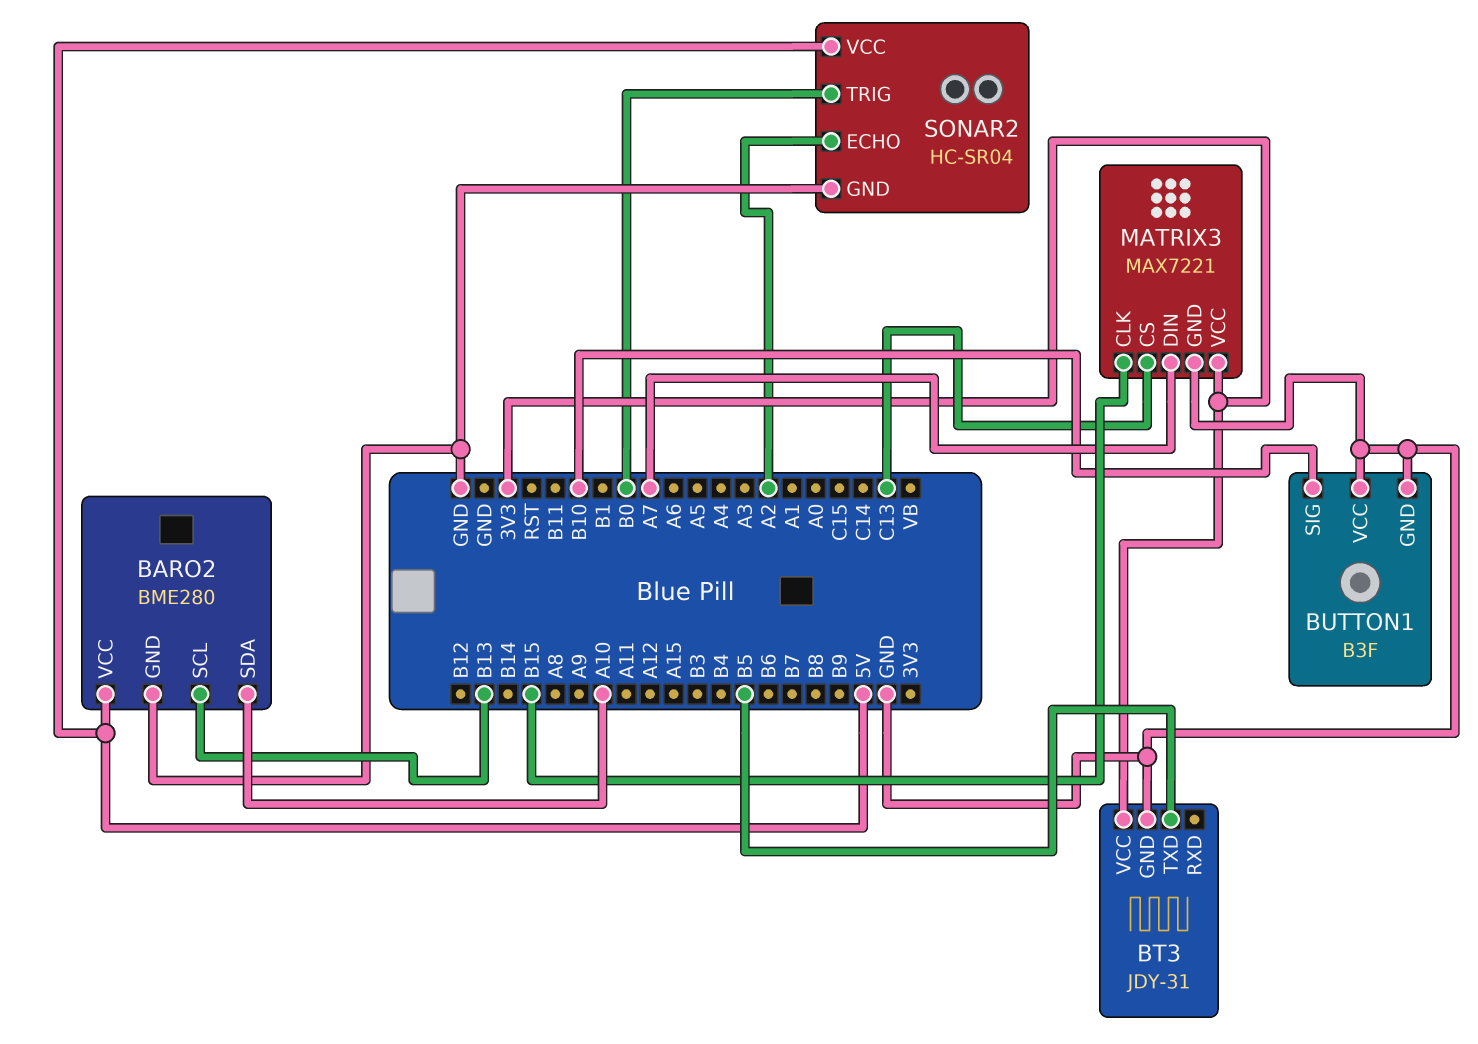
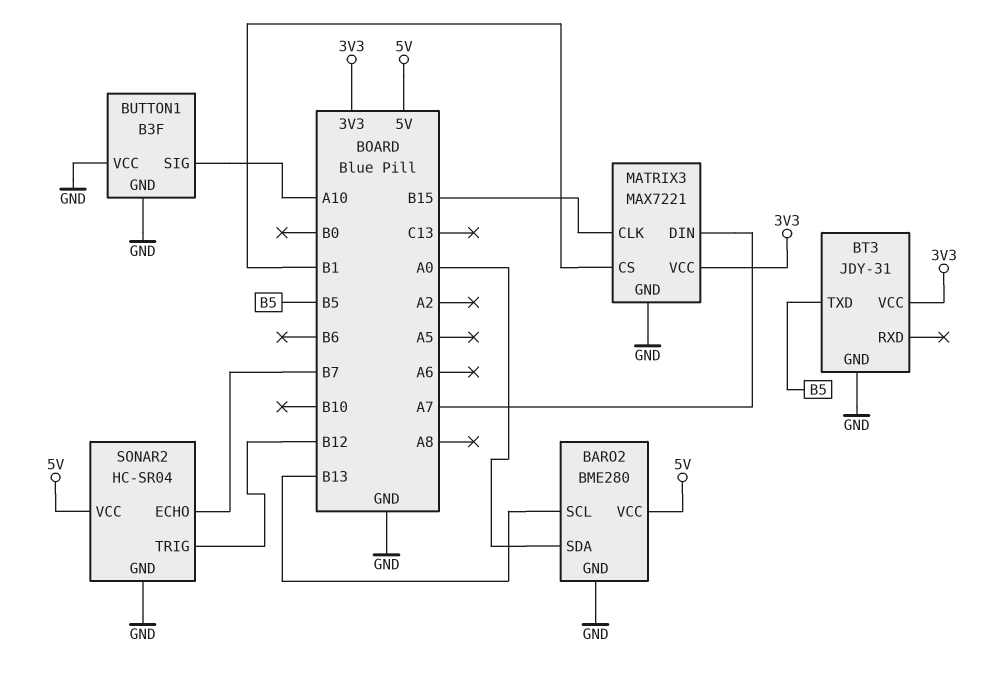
BARO2 pin SDA: A10 -> A0
BUTTON1 pin SIG: B10 -> A10
MATRIX3 pin CS: C13 -> B1
SONAR2 pin ECHO: A2 -> B7
SONAR2 pin TRIG: B0 -> B12

